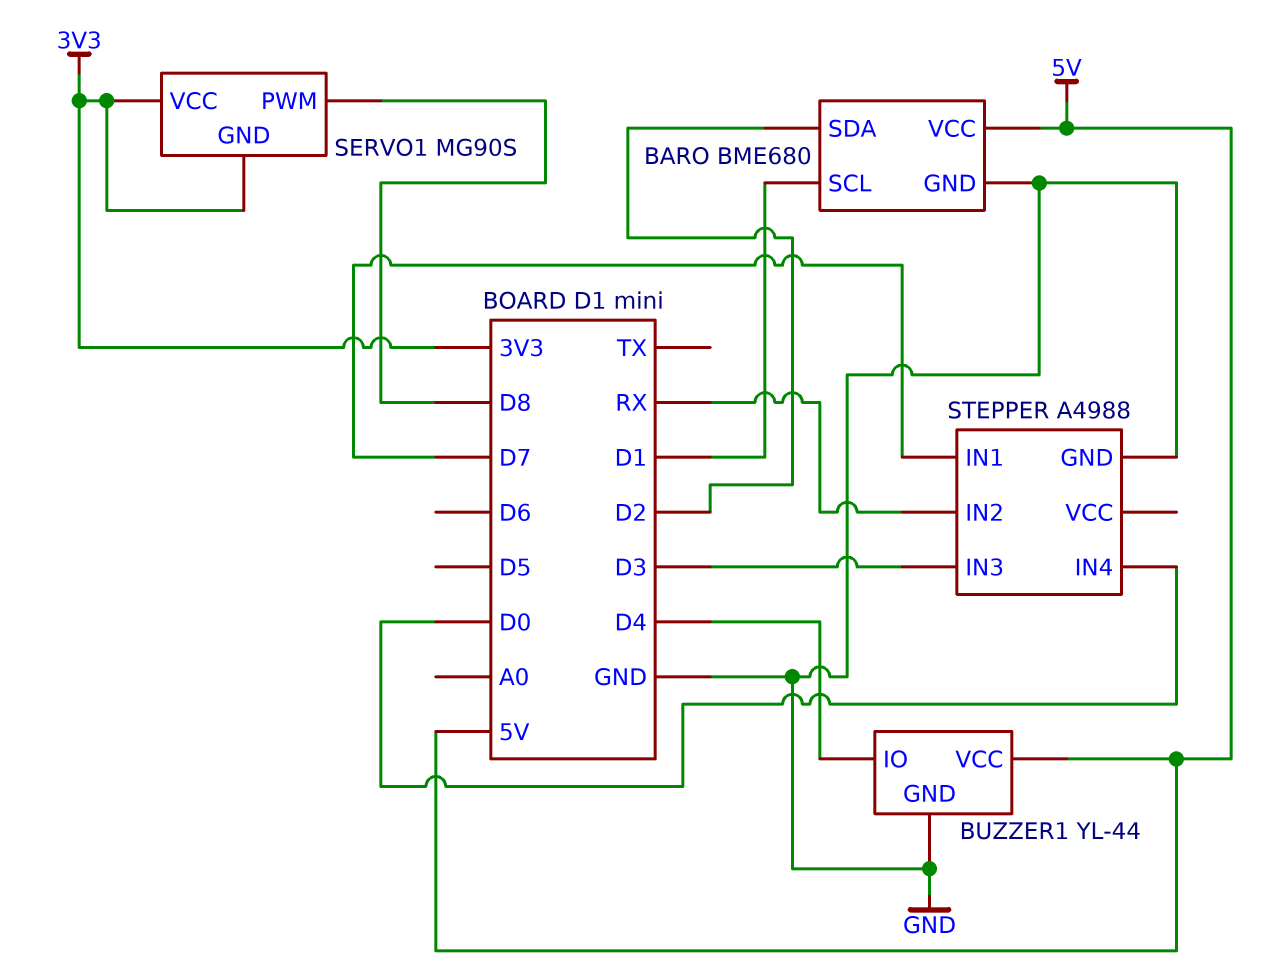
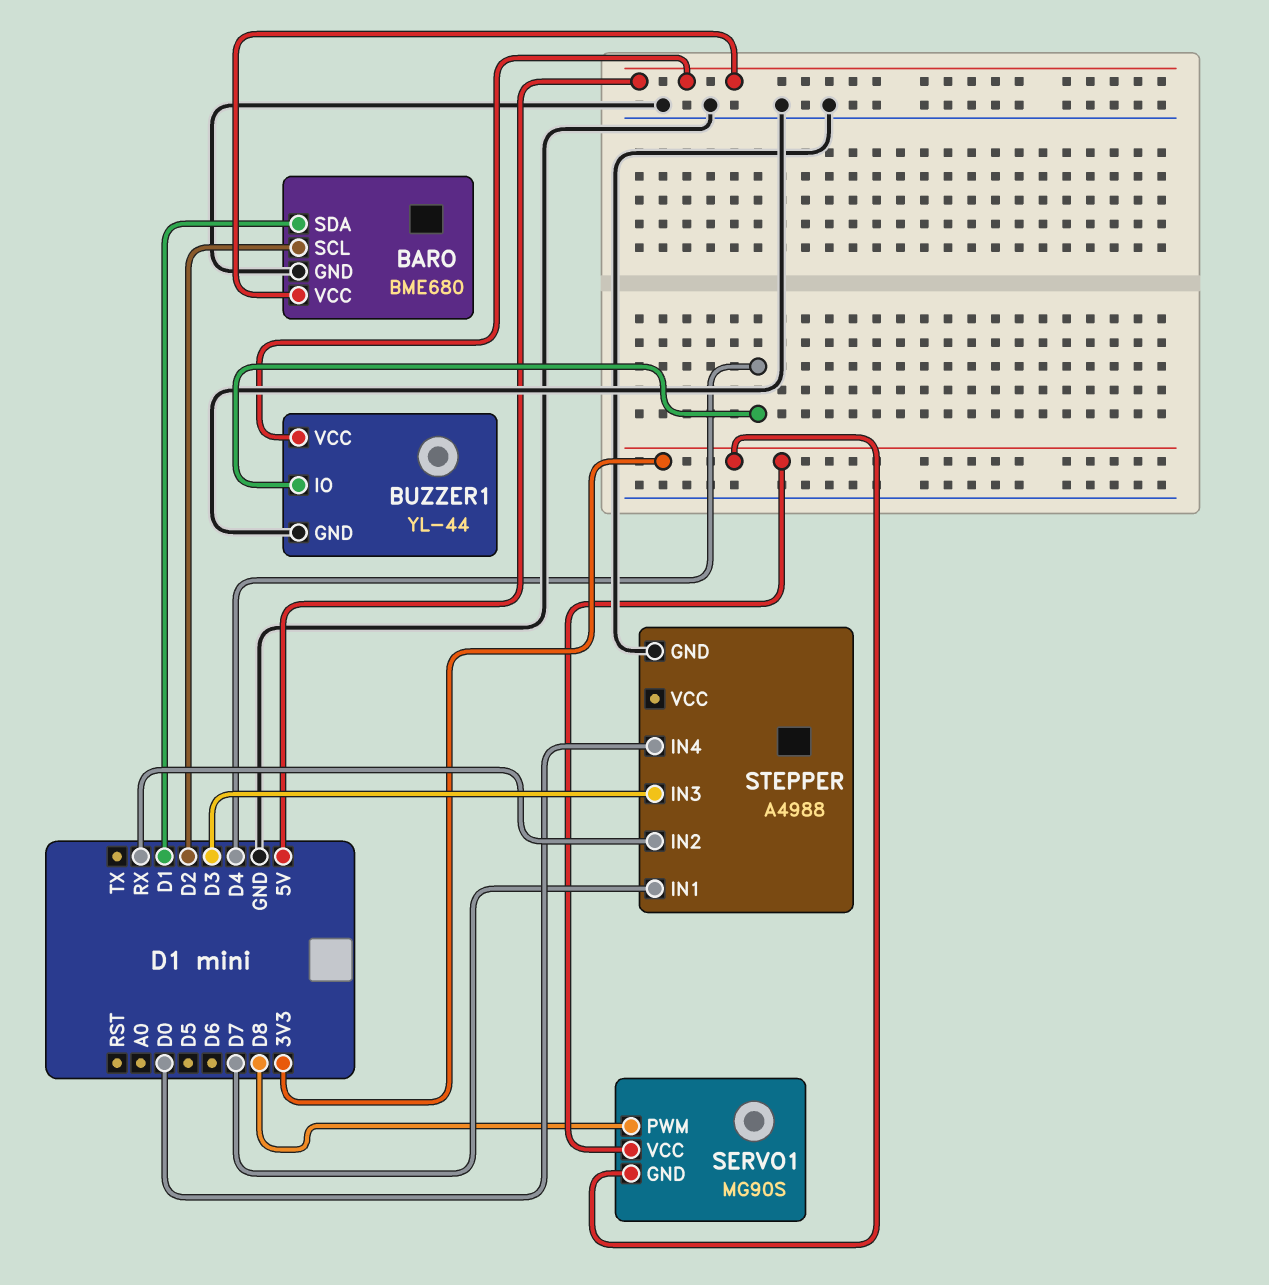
BARO pin SCL: D1 -> D2
BARO pin SDA: D2 -> D1

